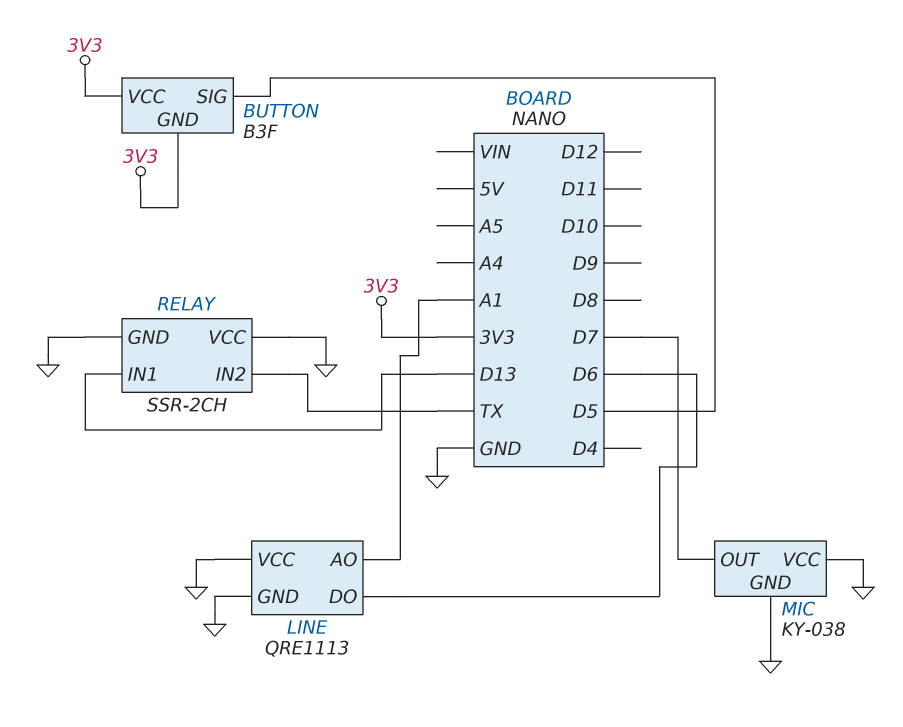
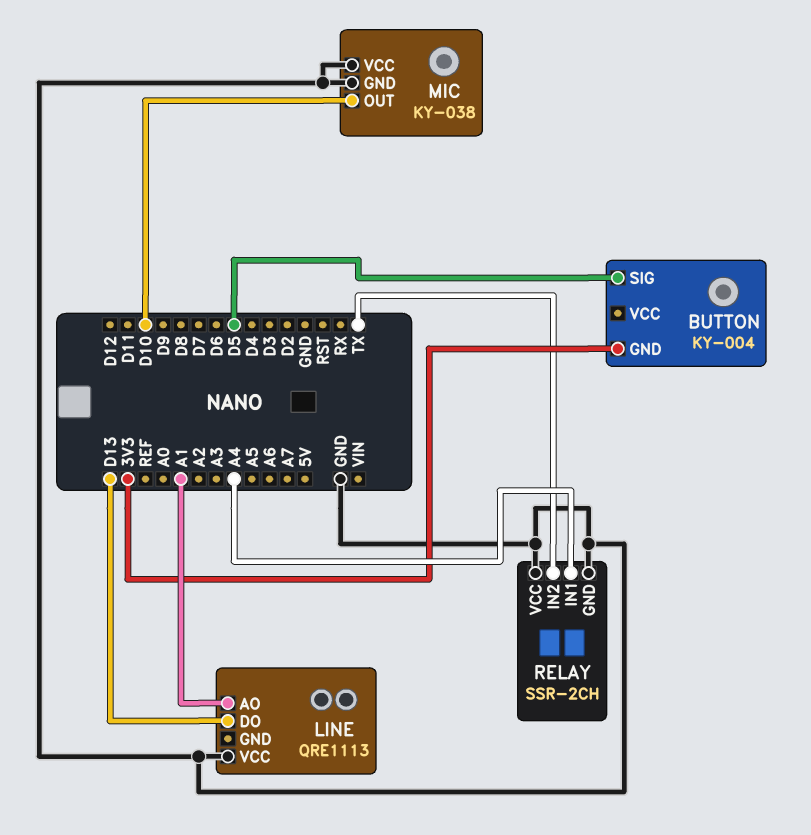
BUTTON: B3F -> KY-004
BUTTON pin VCC: 3V3 -> none
LINE pin DO: D6 -> D13
LINE pin GND: GND -> none
MIC pin OUT: D7 -> D10
RELAY pin IN1: D13 -> A4

